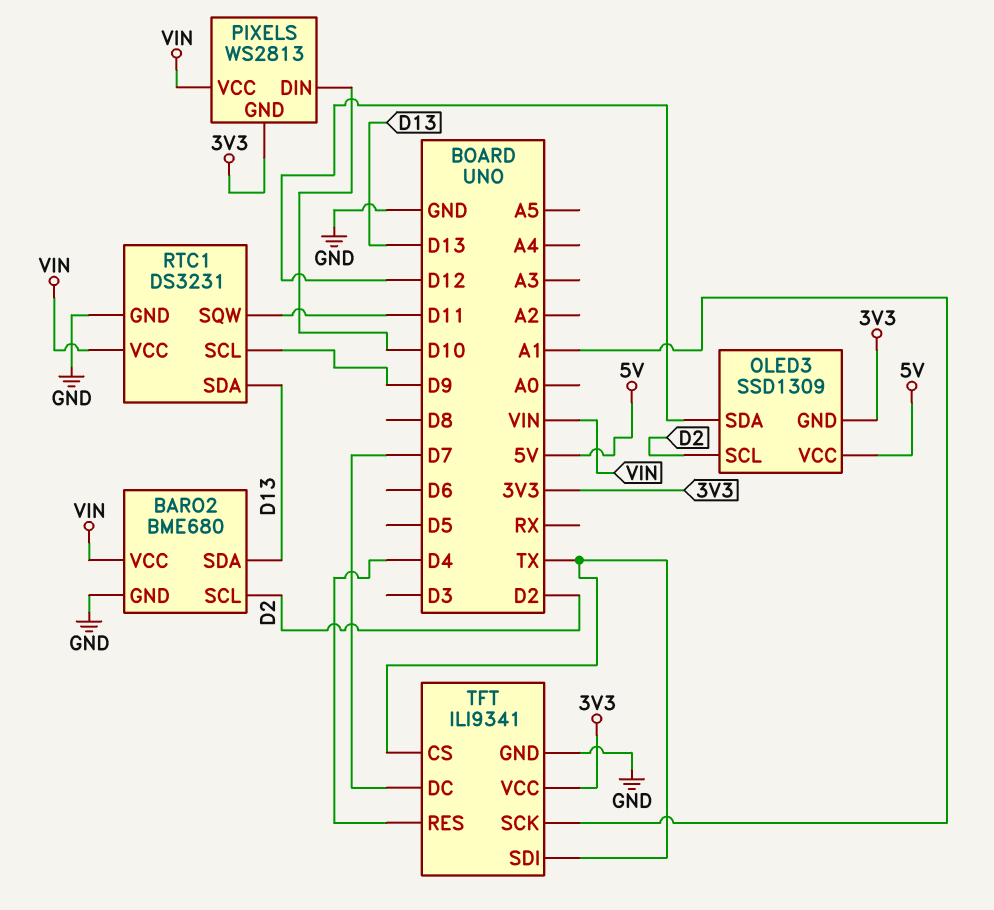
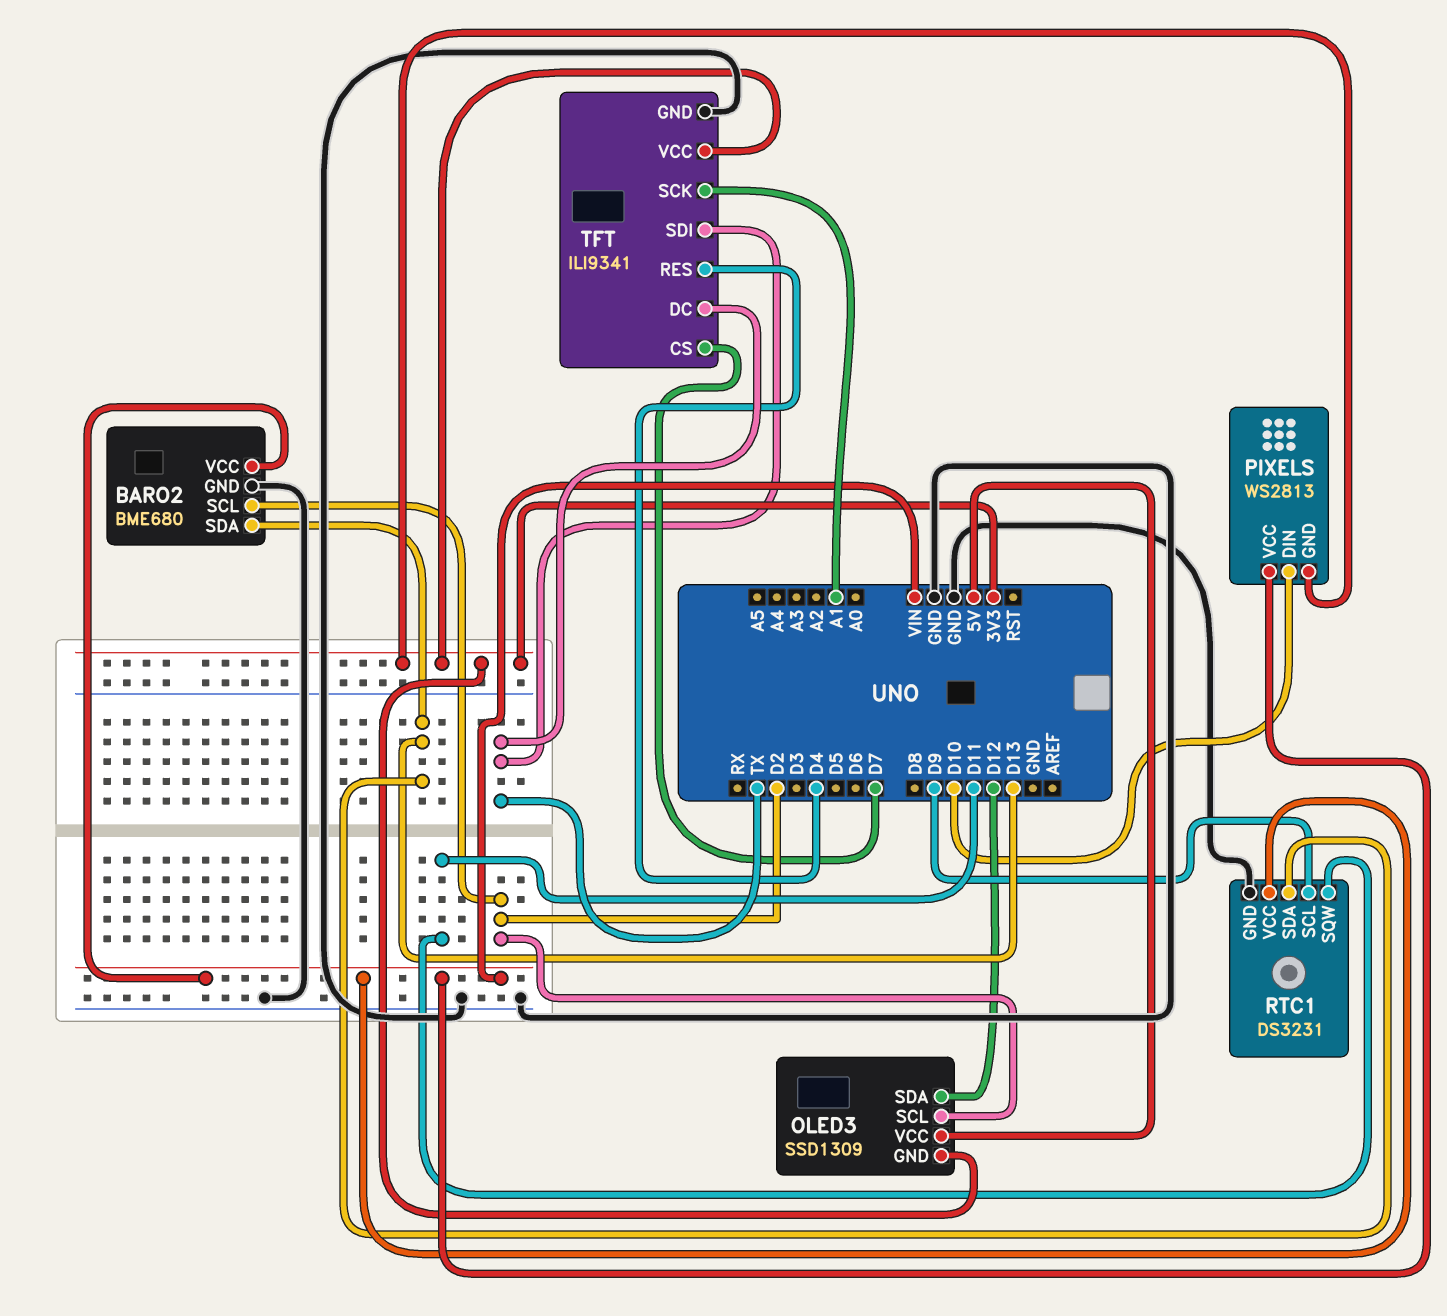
TFT pin CS: TX -> D7
TFT pin DC: D7 -> TX

